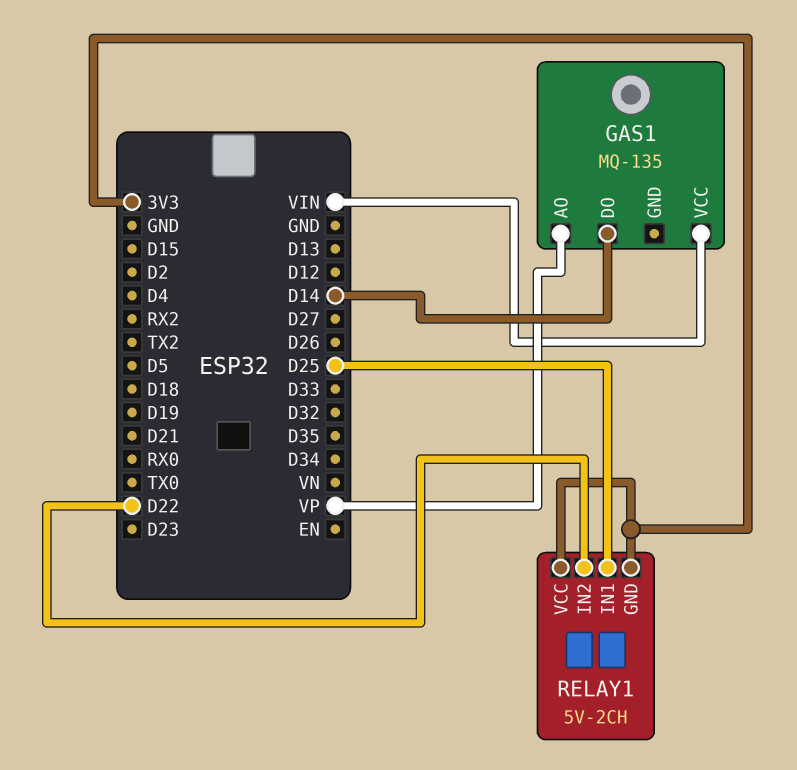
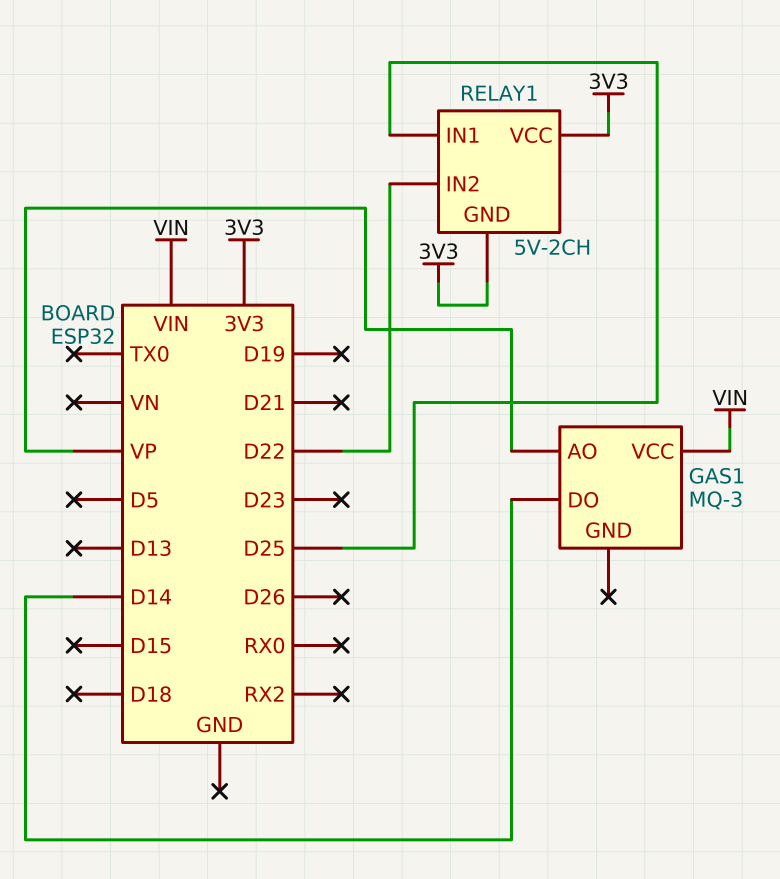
GAS1: MQ-135 -> MQ-3

